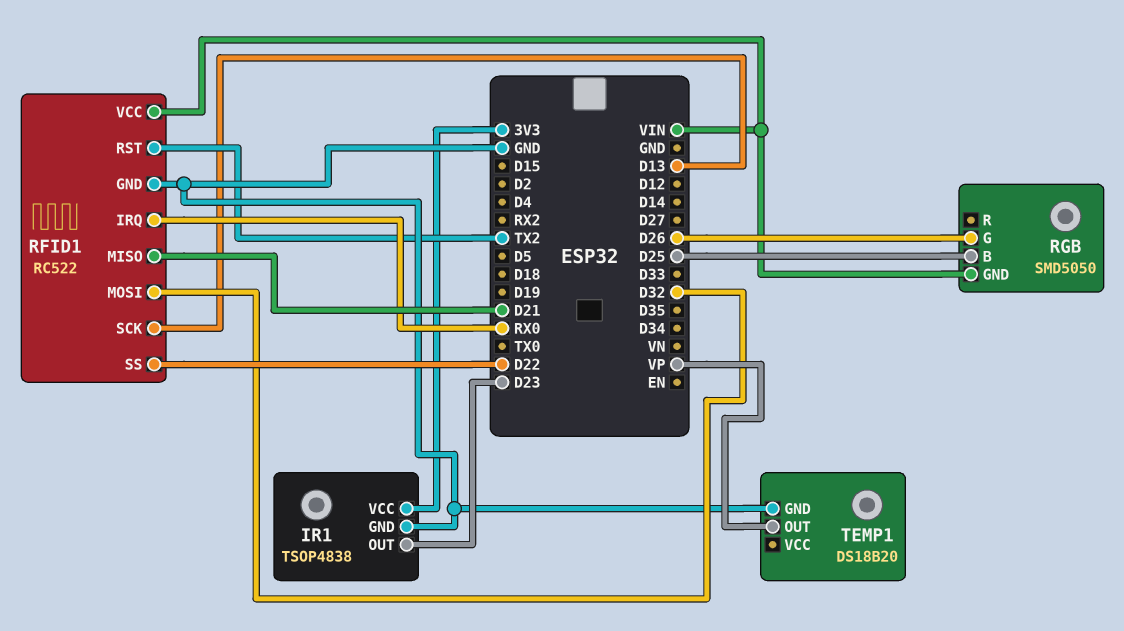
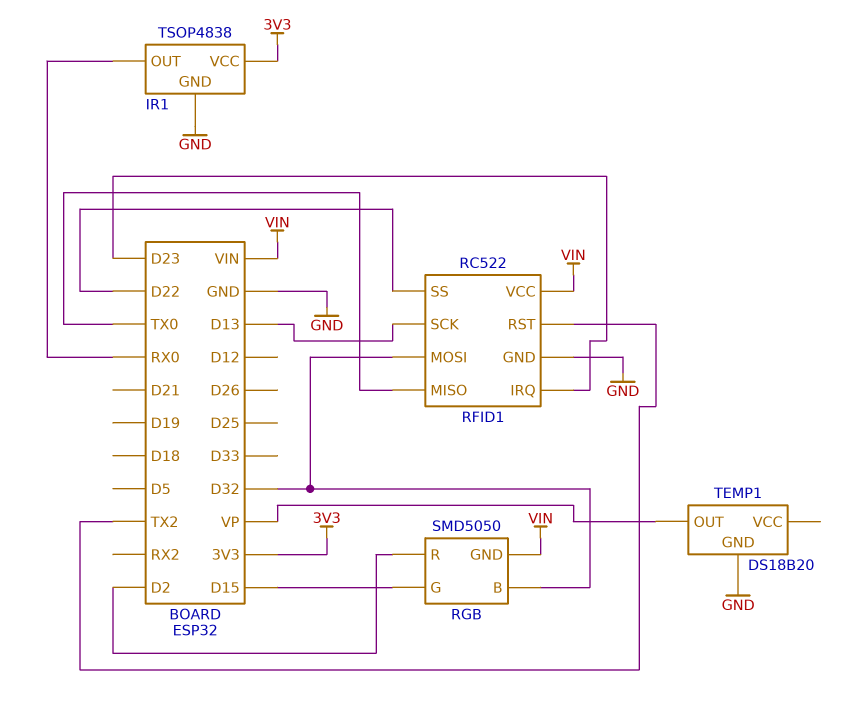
IR1 pin OUT: D23 -> RX0
RFID1 pin IRQ: RX0 -> D23
RFID1 pin MISO: D21 -> TX0
RGB pin B: D25 -> D32
RGB pin G: D26 -> D15
RGB pin R: none -> D2

